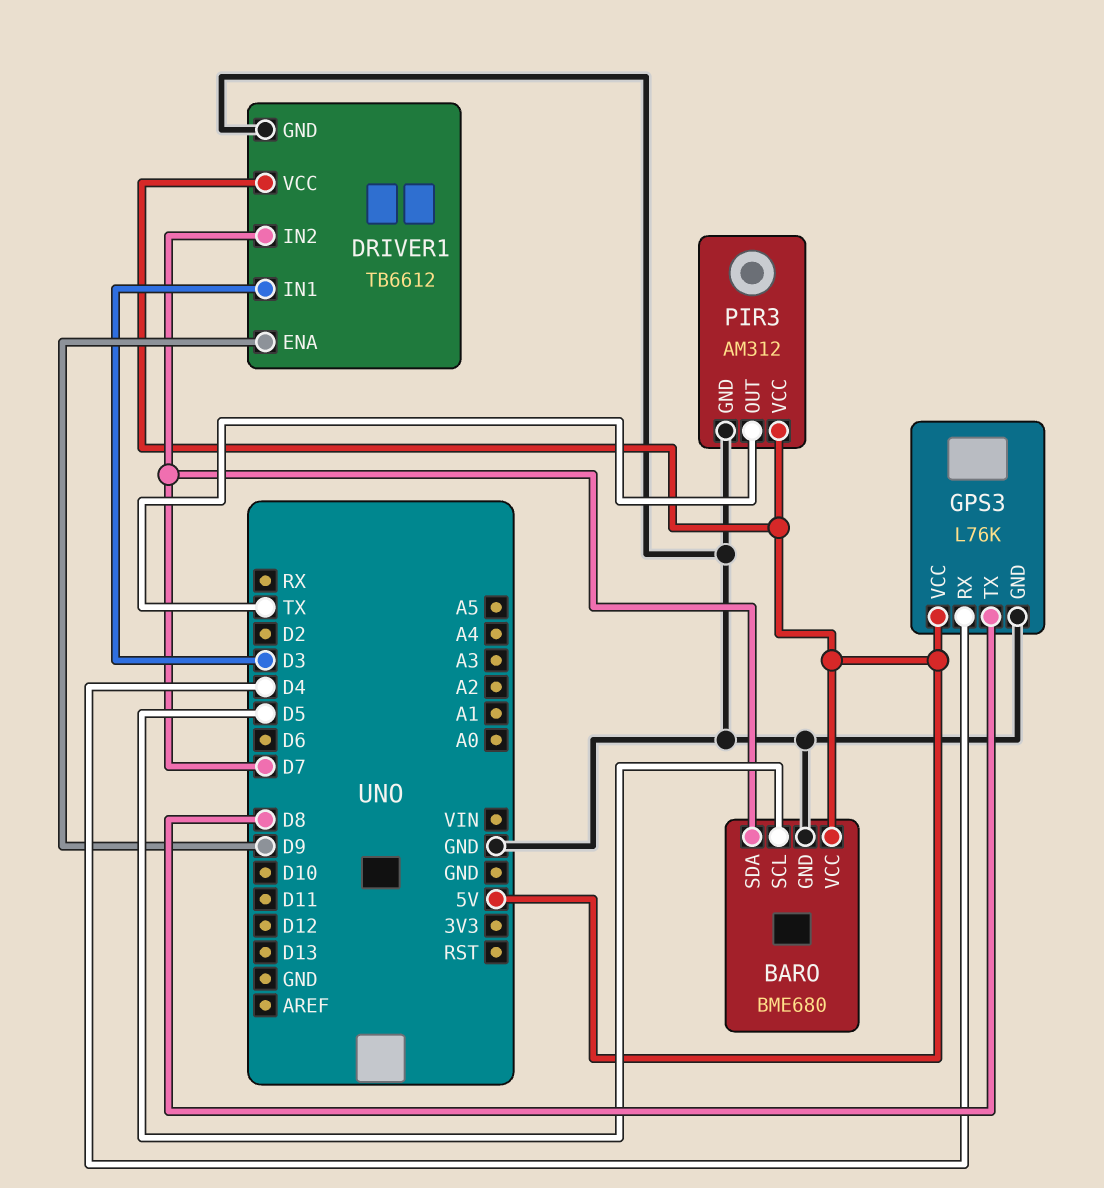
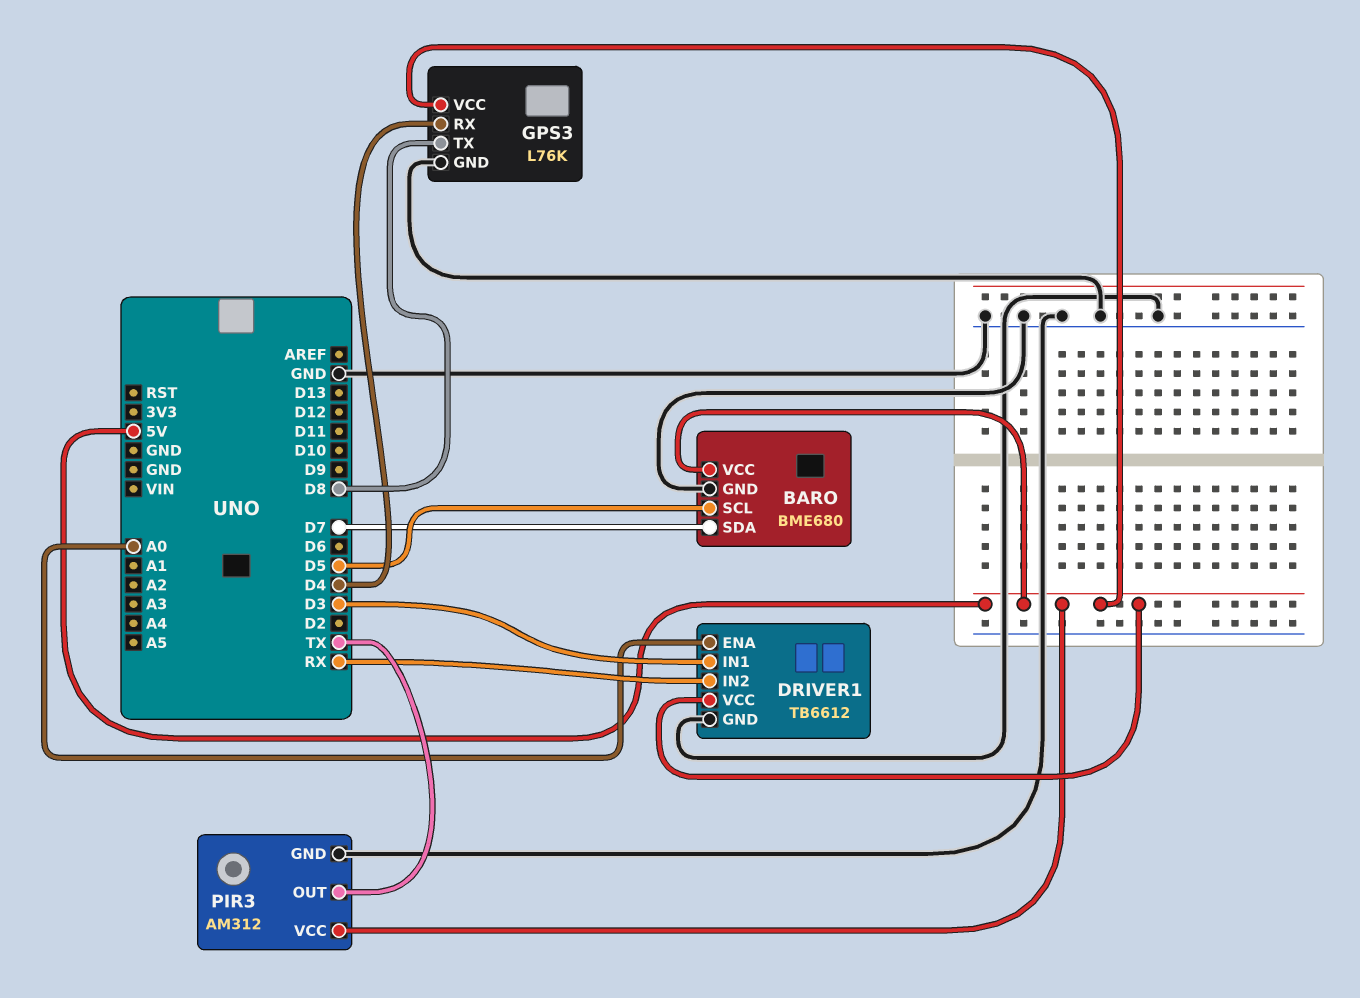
DRIVER1 pin ENA: D9 -> A0
DRIVER1 pin IN2: D7 -> RX

